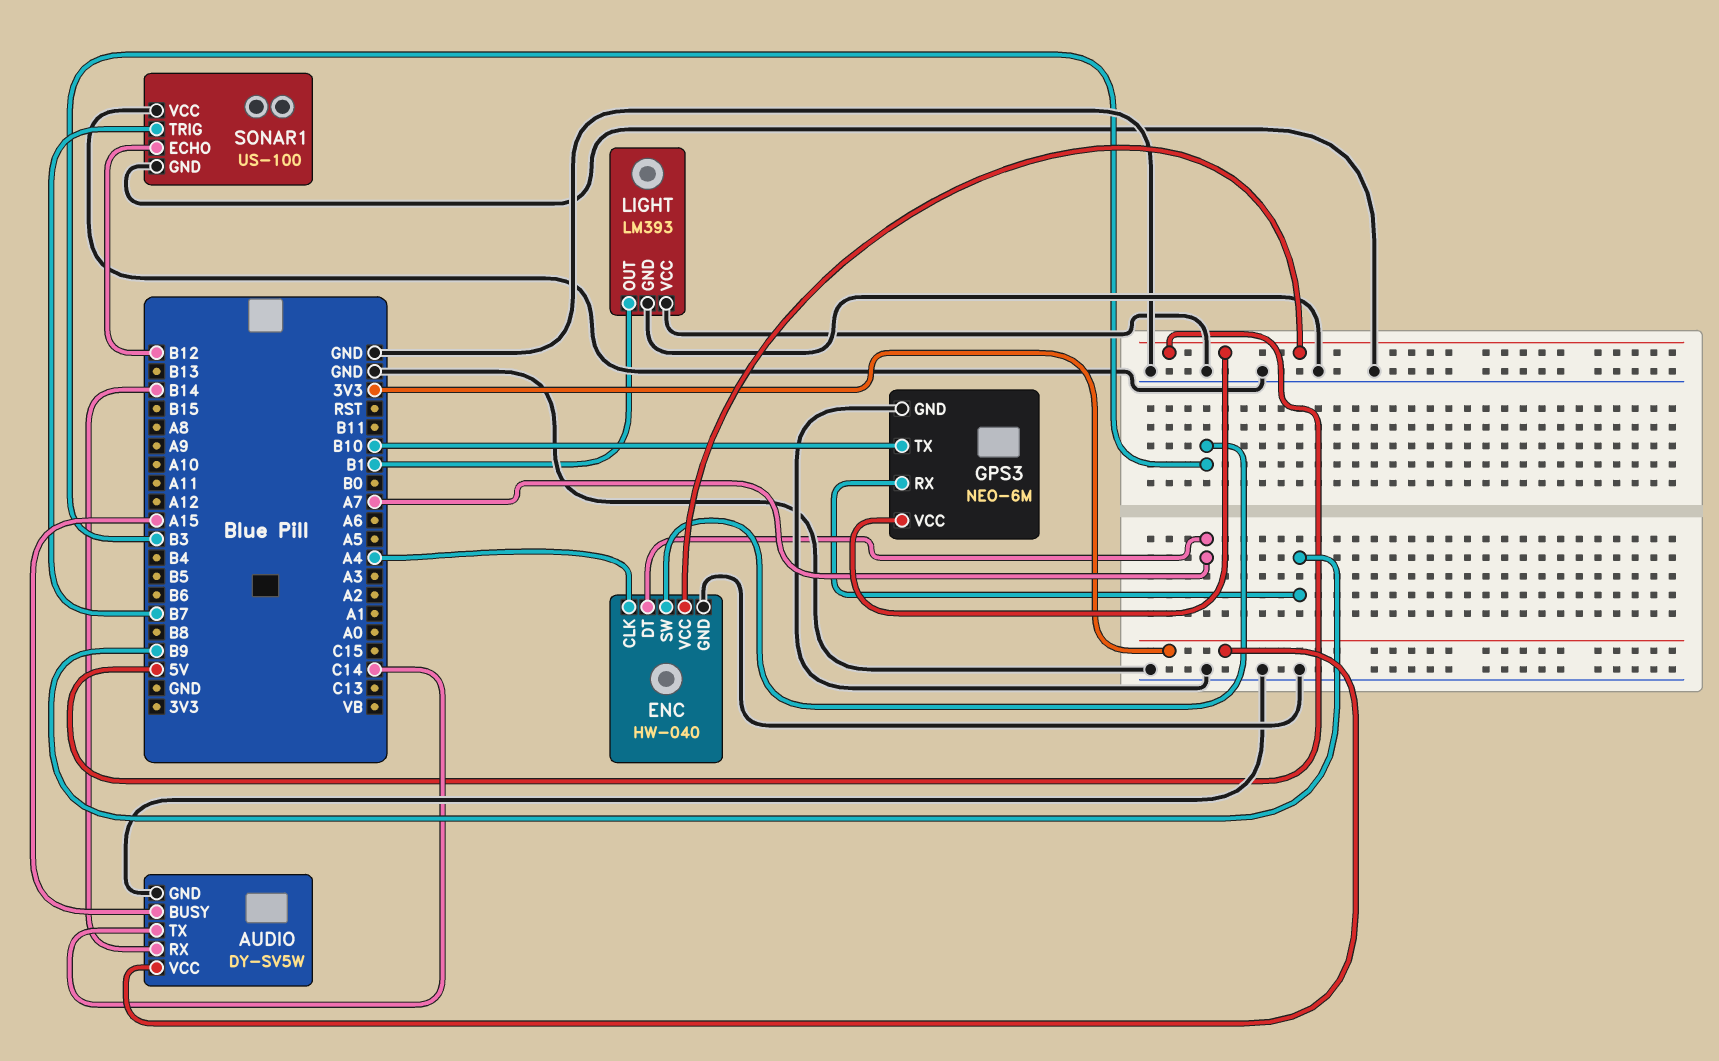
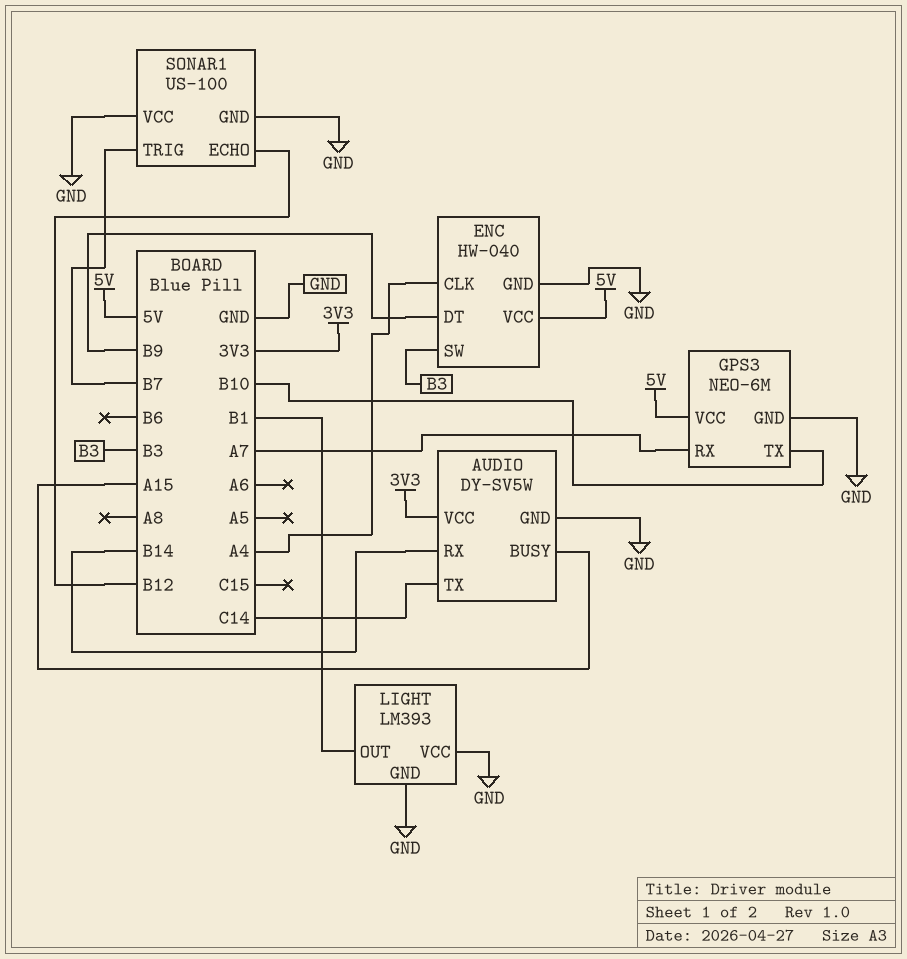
ENC pin DT: A7 -> B9
GPS3 pin RX: B9 -> A7

